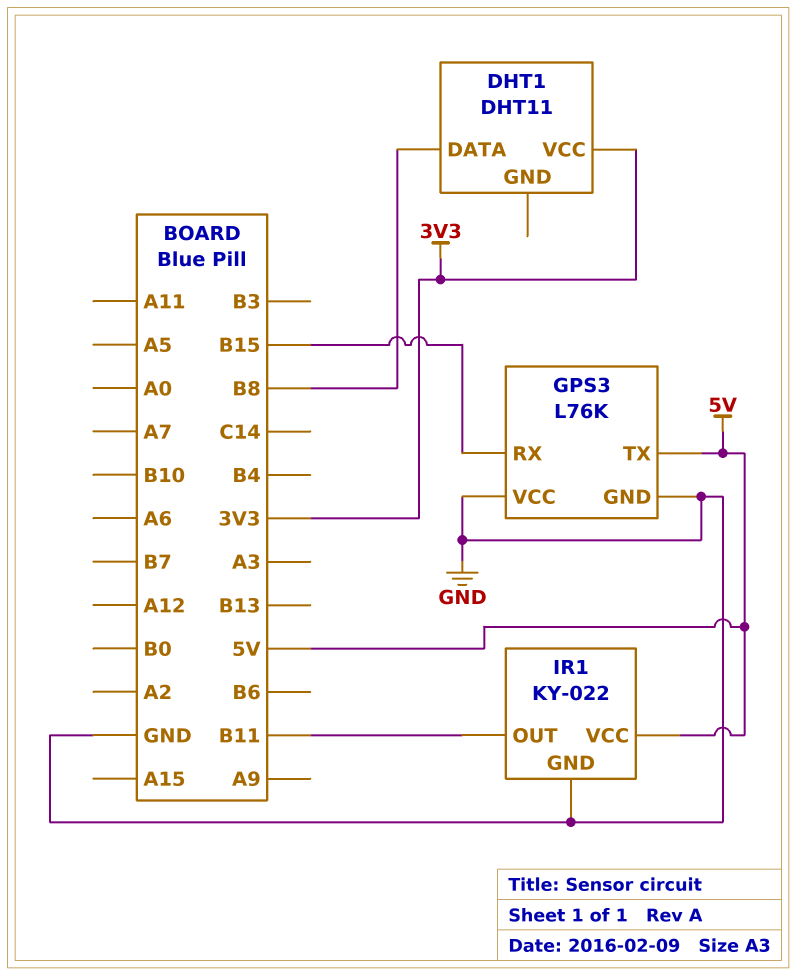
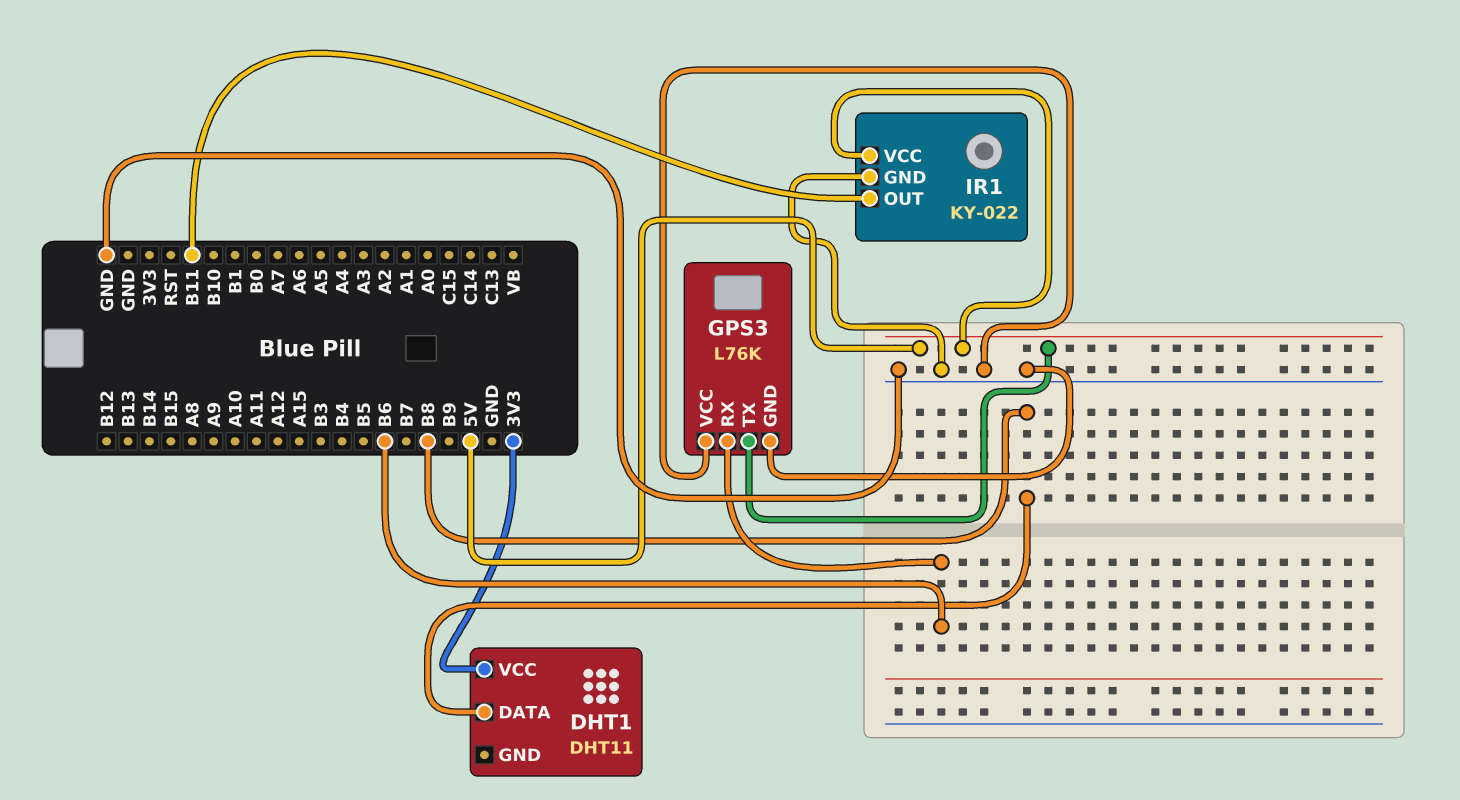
GPS3 pin RX: B15 -> B6

